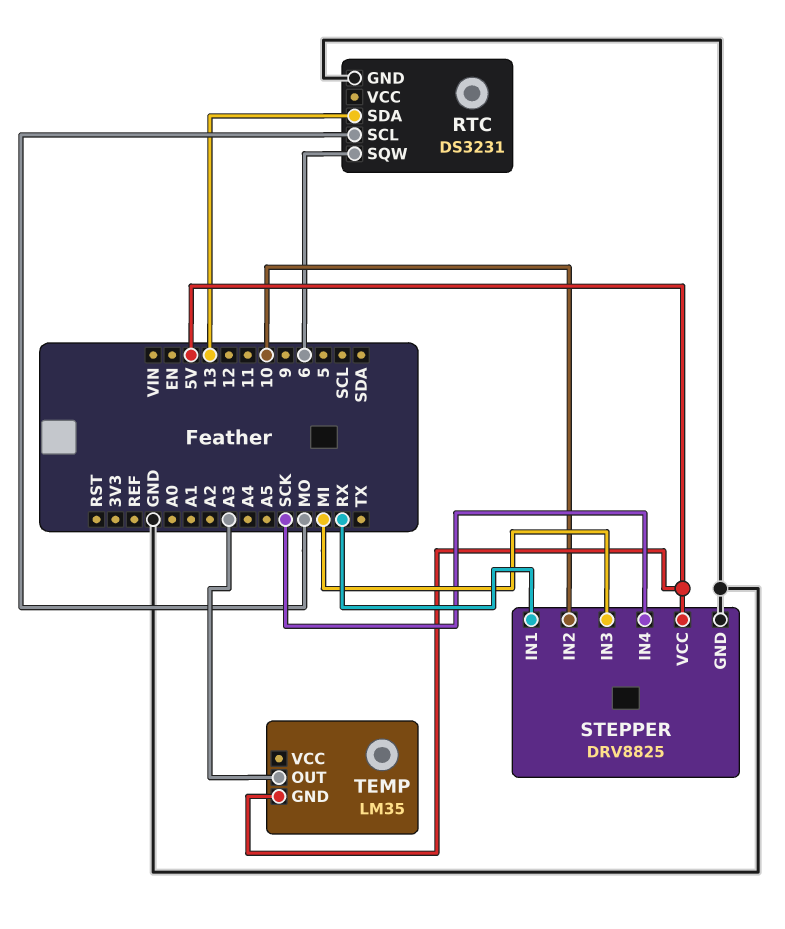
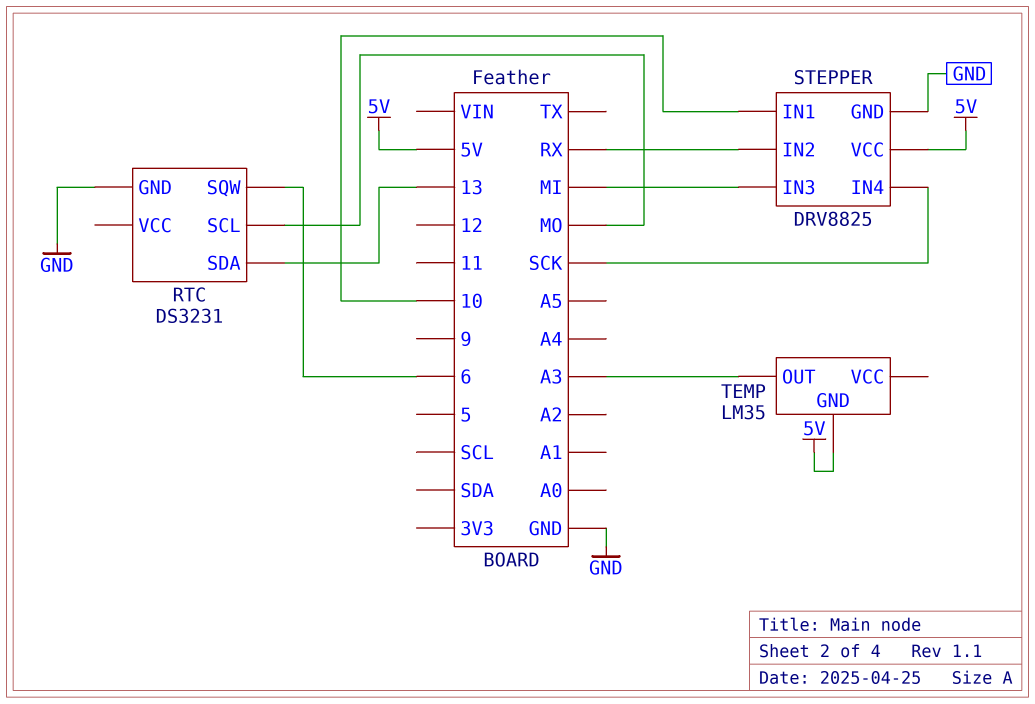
STEPPER pin IN1: RX -> 10
STEPPER pin IN2: 10 -> RX

